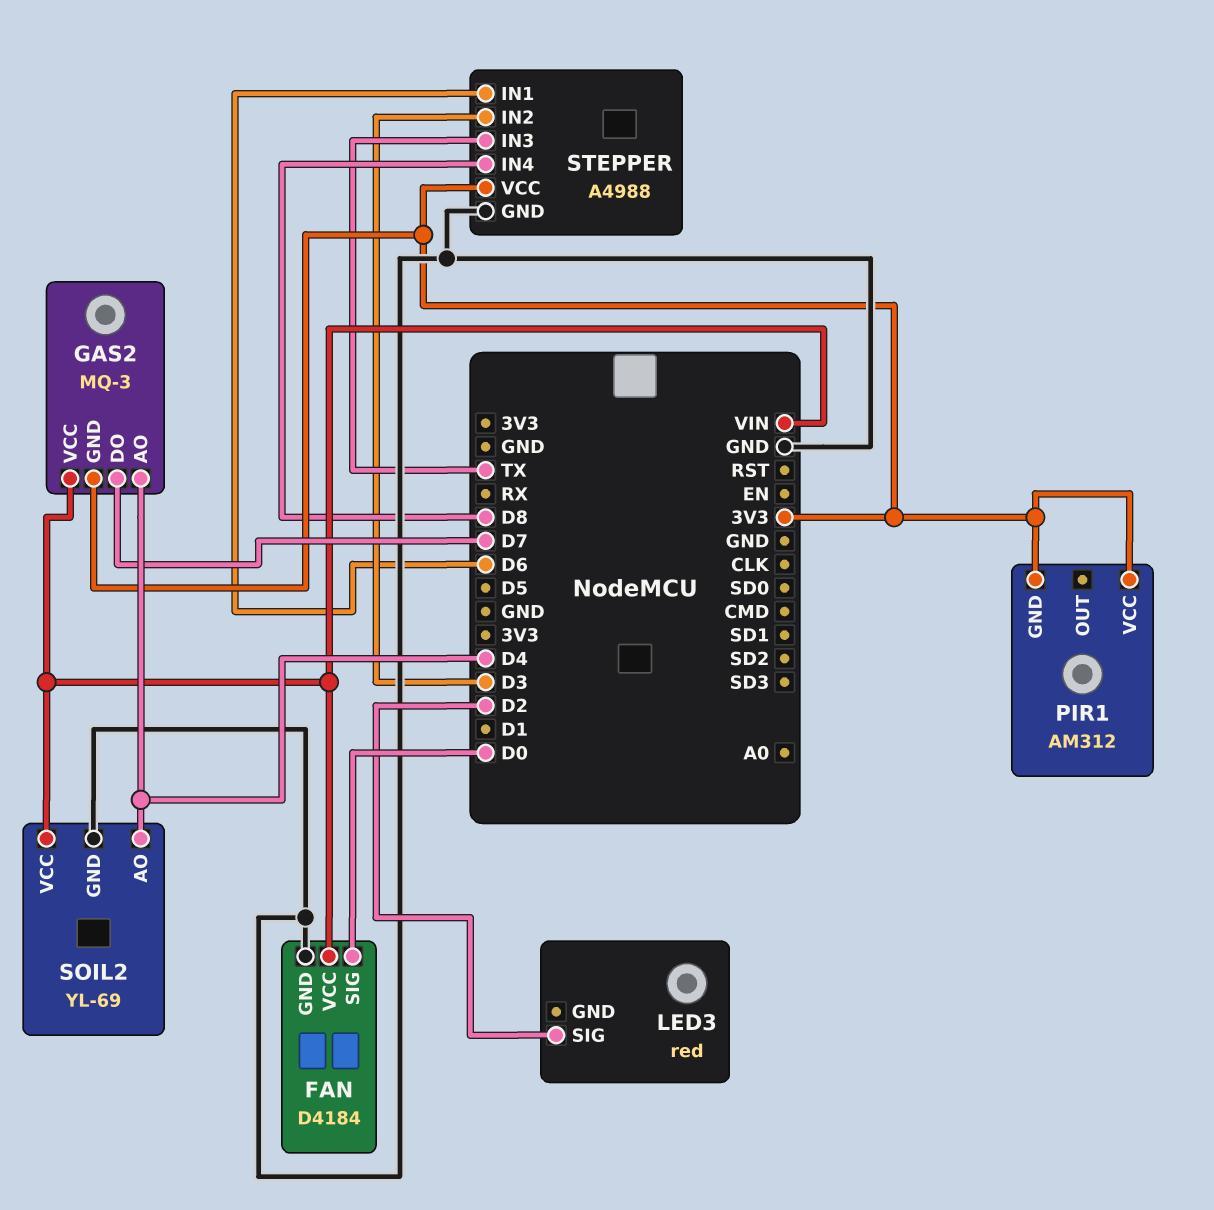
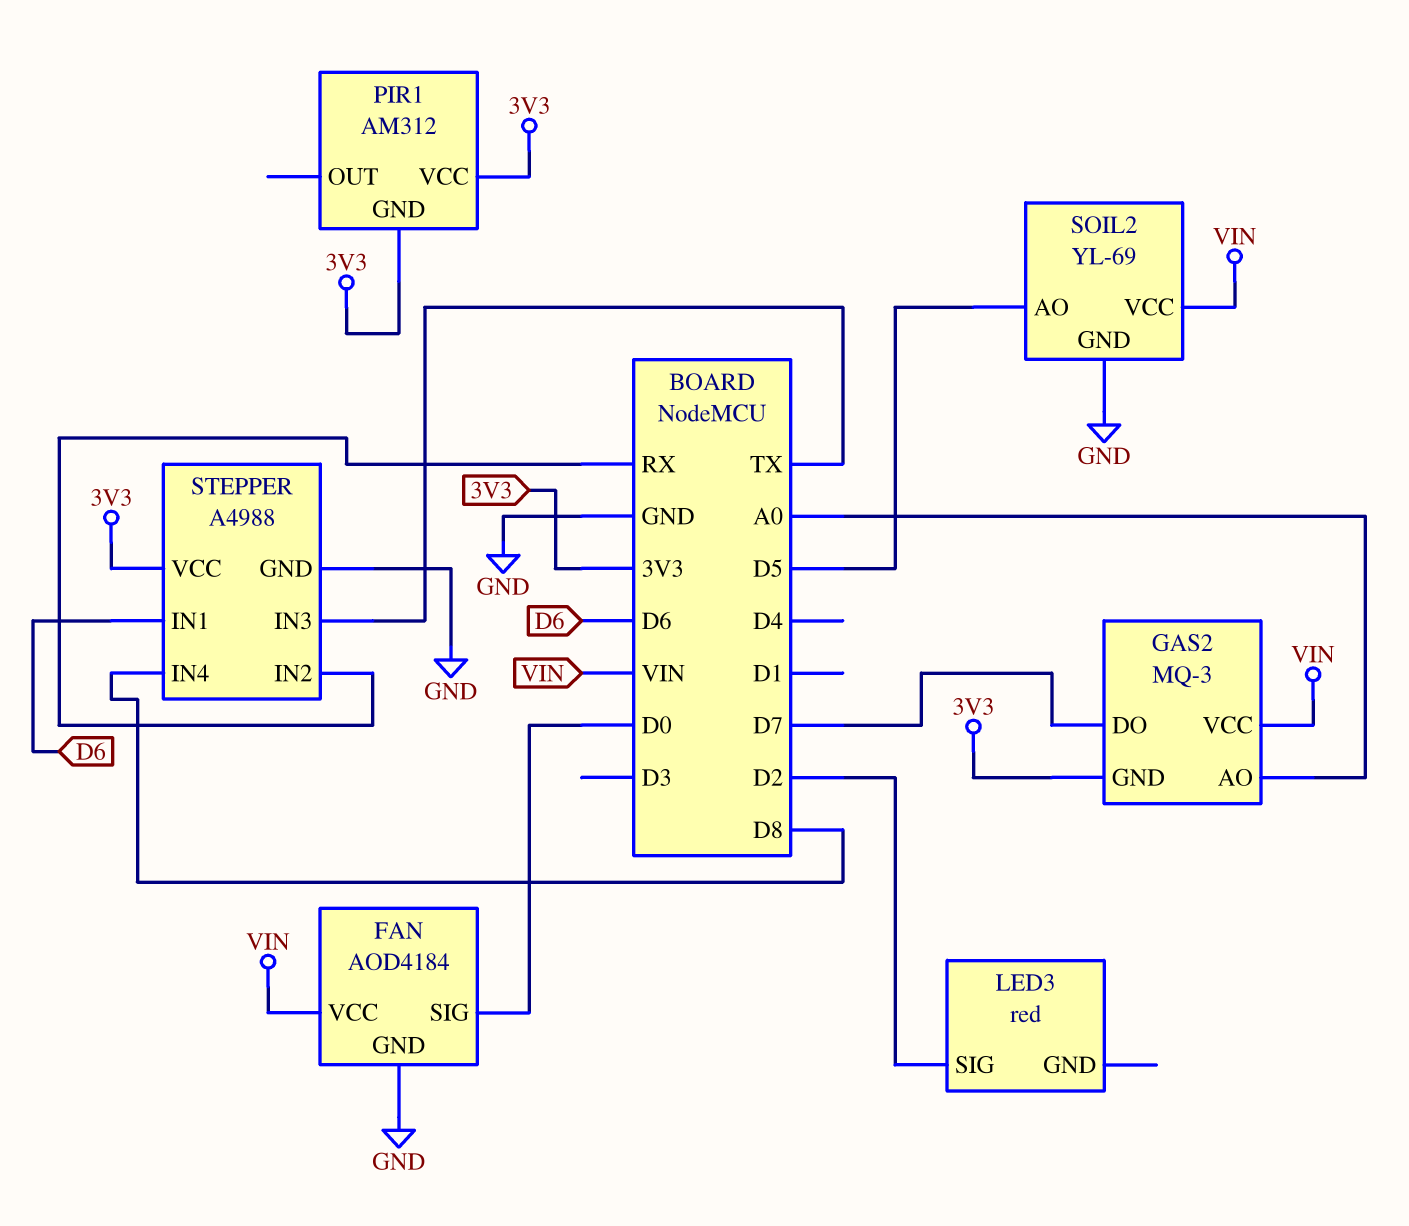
FAN: D4184 -> AOD4184
GAS2 pin AO: D4 -> A0
SOIL2 pin AO: D4 -> D5
STEPPER pin IN2: D3 -> RX

